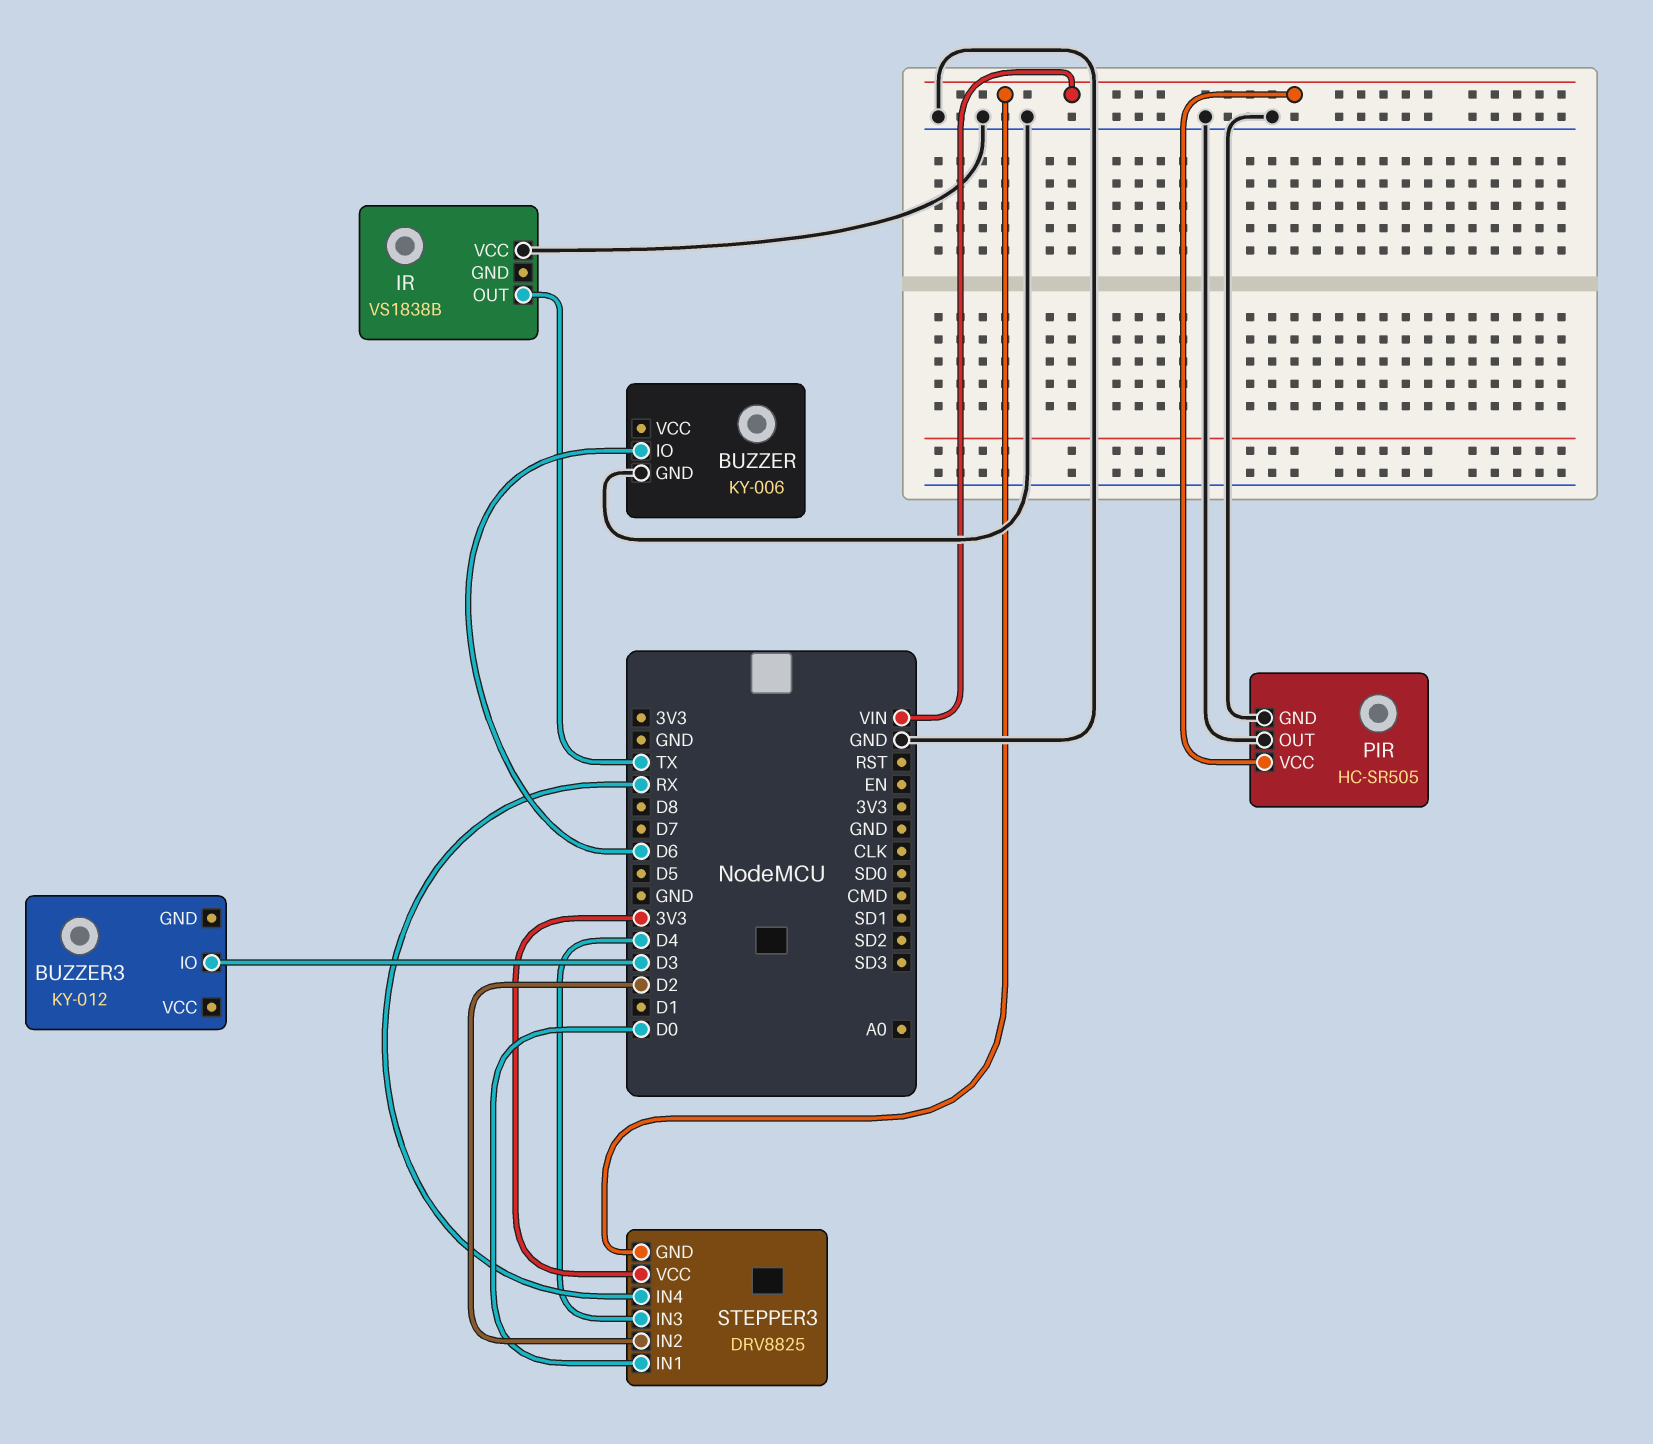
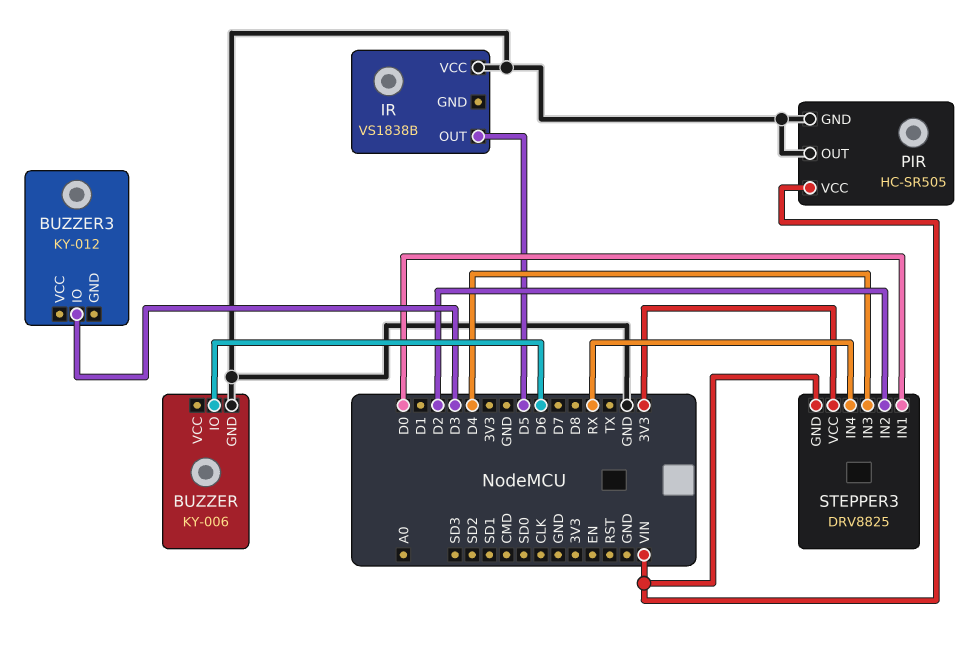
IR pin OUT: TX -> D5

